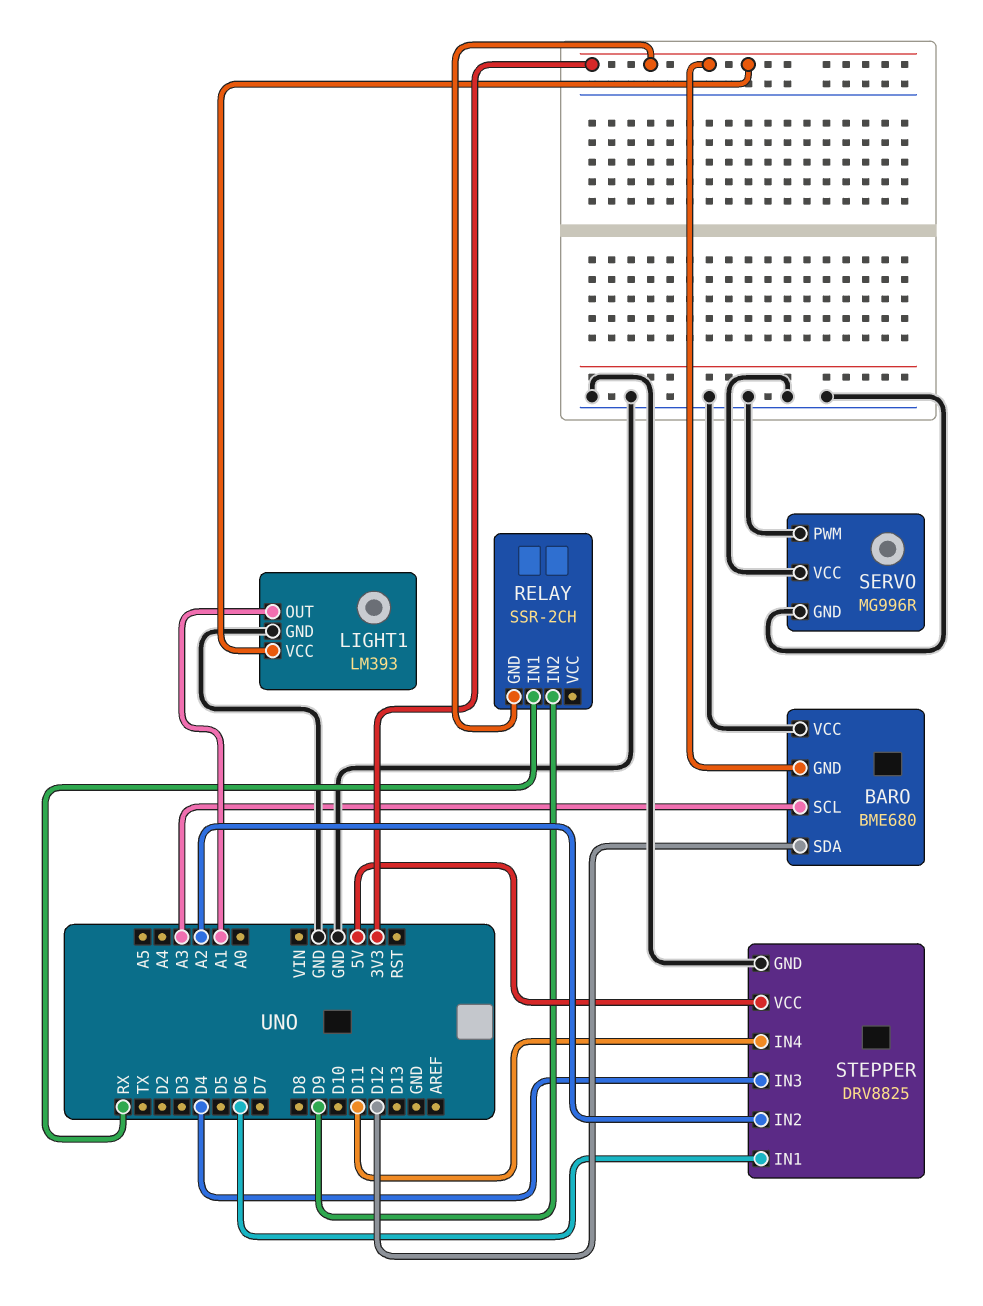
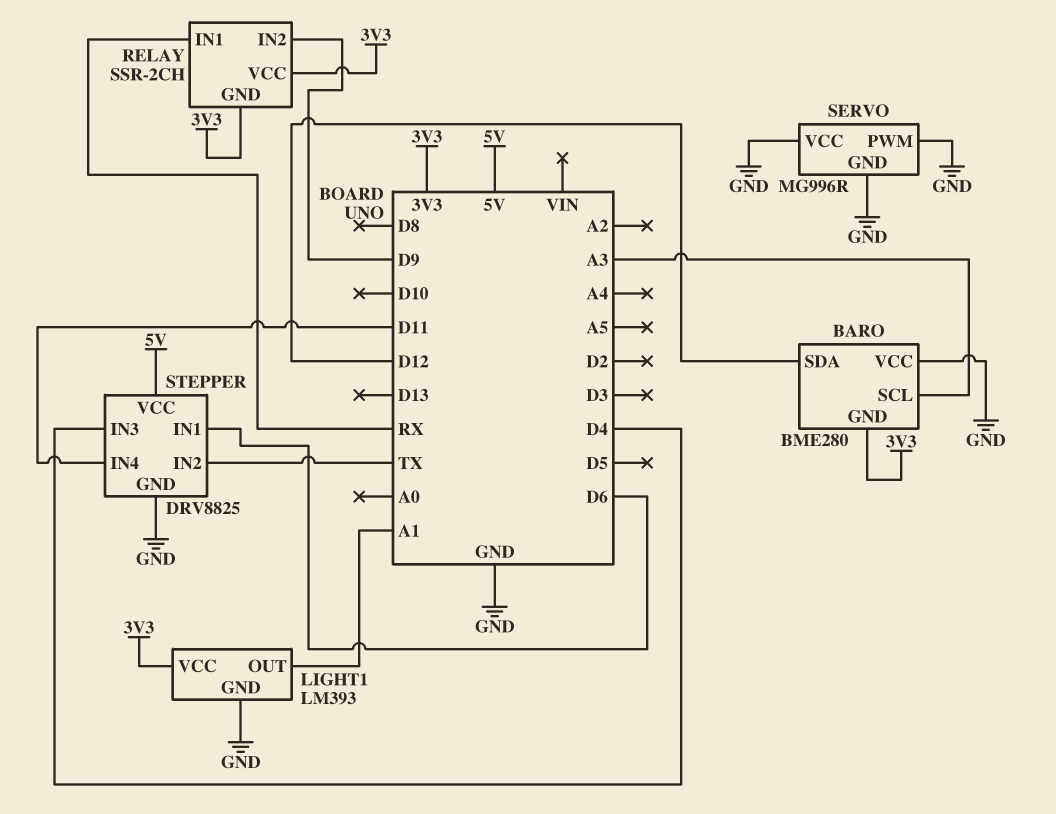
BARO: BME680 -> BME280
RELAY pin VCC: none -> 3V3
STEPPER pin IN2: A2 -> TX

